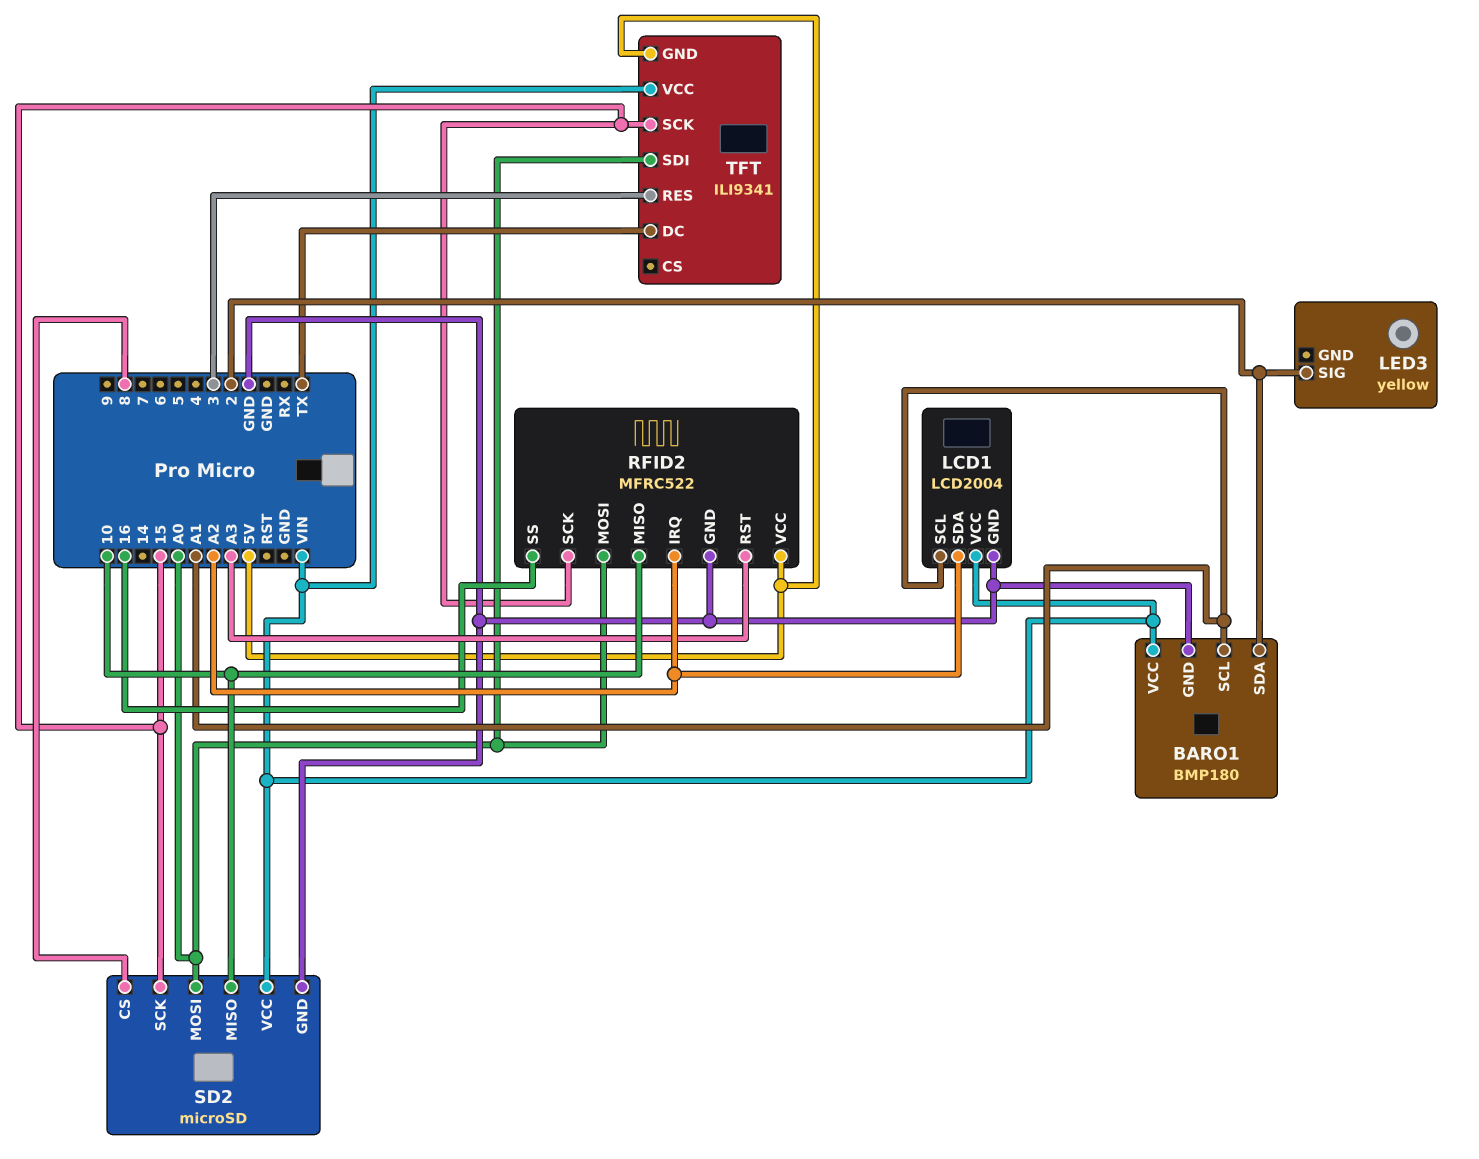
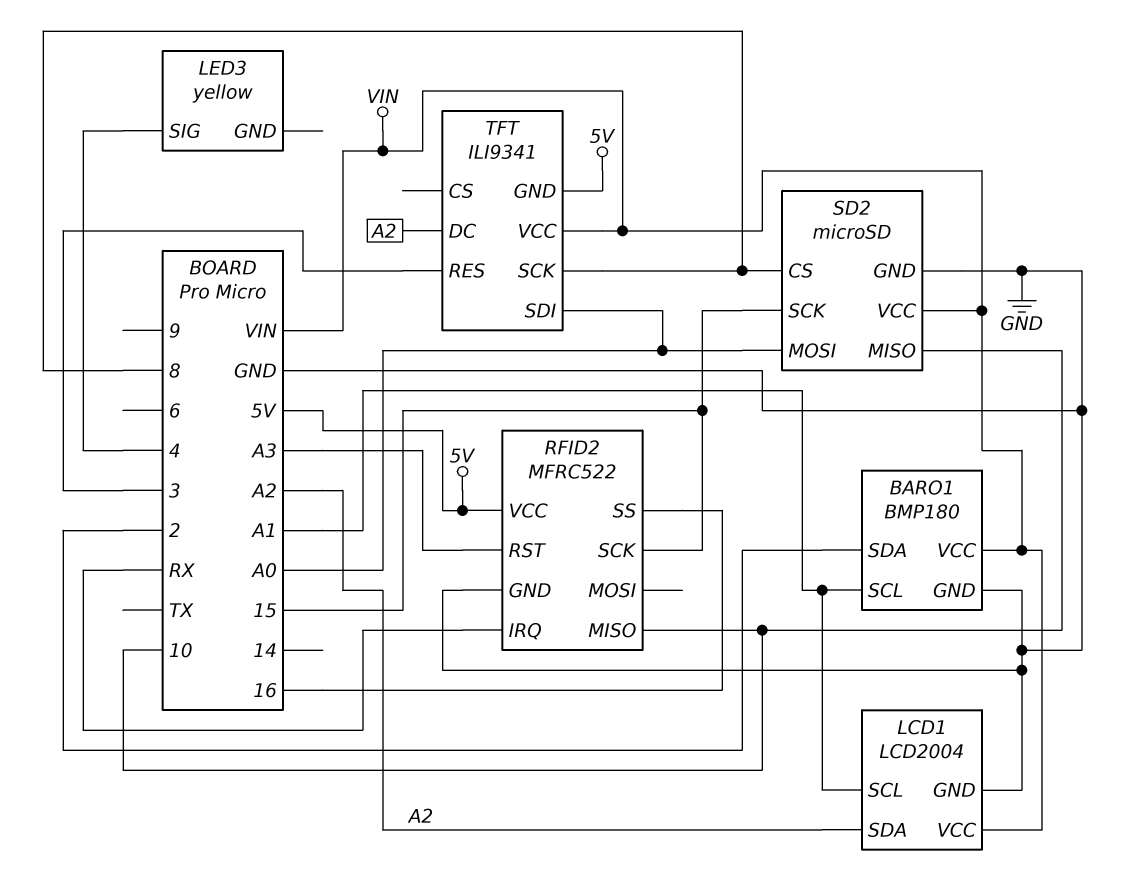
LED3 pin SIG: 2 -> 4
RFID2 pin IRQ: A2 -> RX
RFID2 pin MOSI: A0 -> none
TFT pin DC: TX -> A2
TFT pin SCK: 15 -> 8

